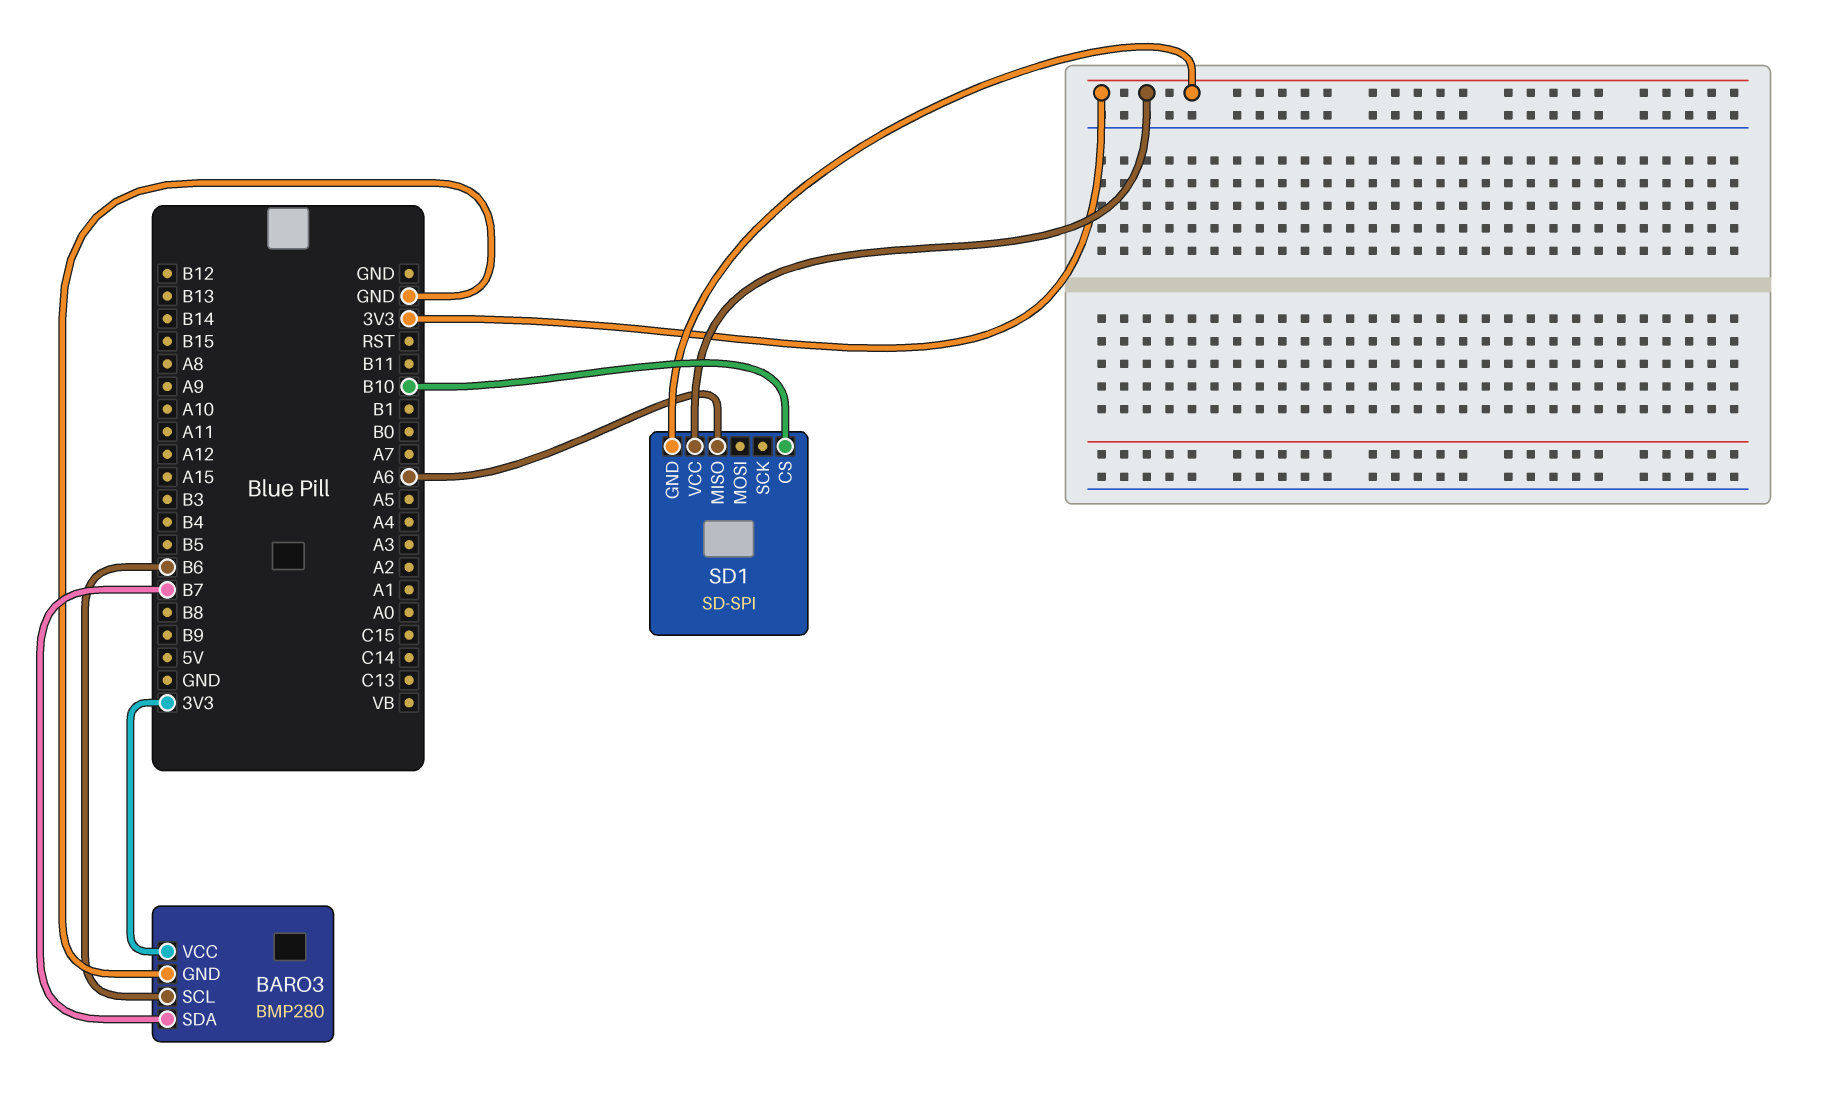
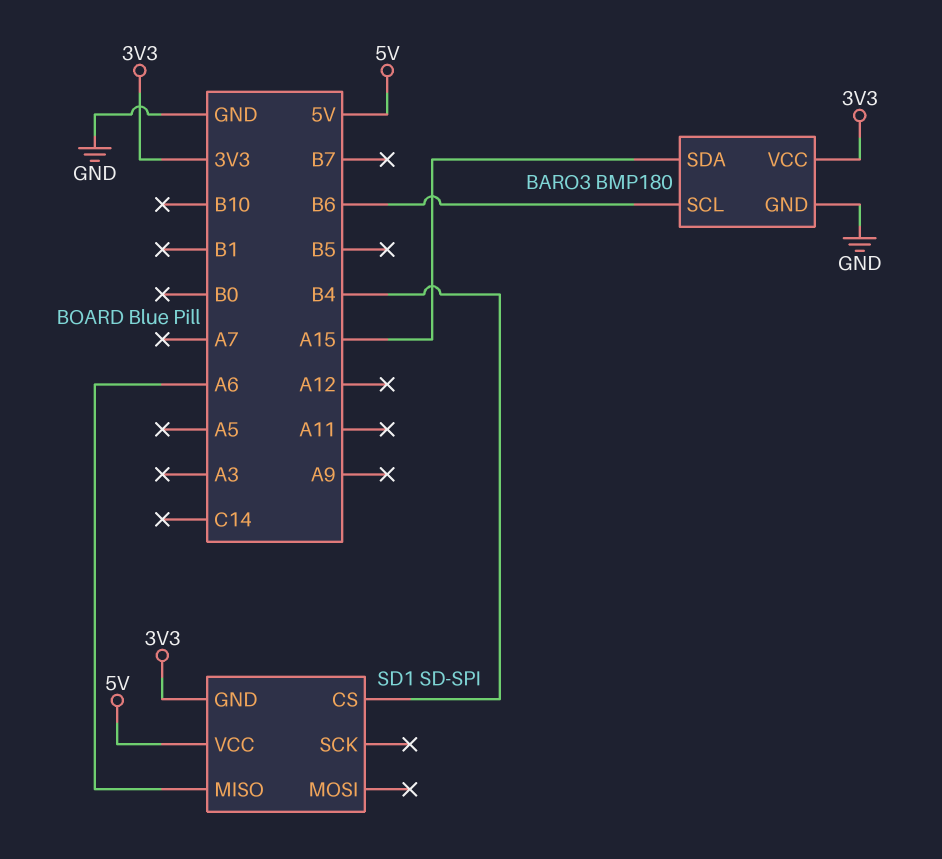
BARO3: BMP280 -> BMP180
BARO3 pin SDA: B7 -> A15
SD1 pin CS: B10 -> B4
SD1 pin VCC: 3V3 -> 5V

